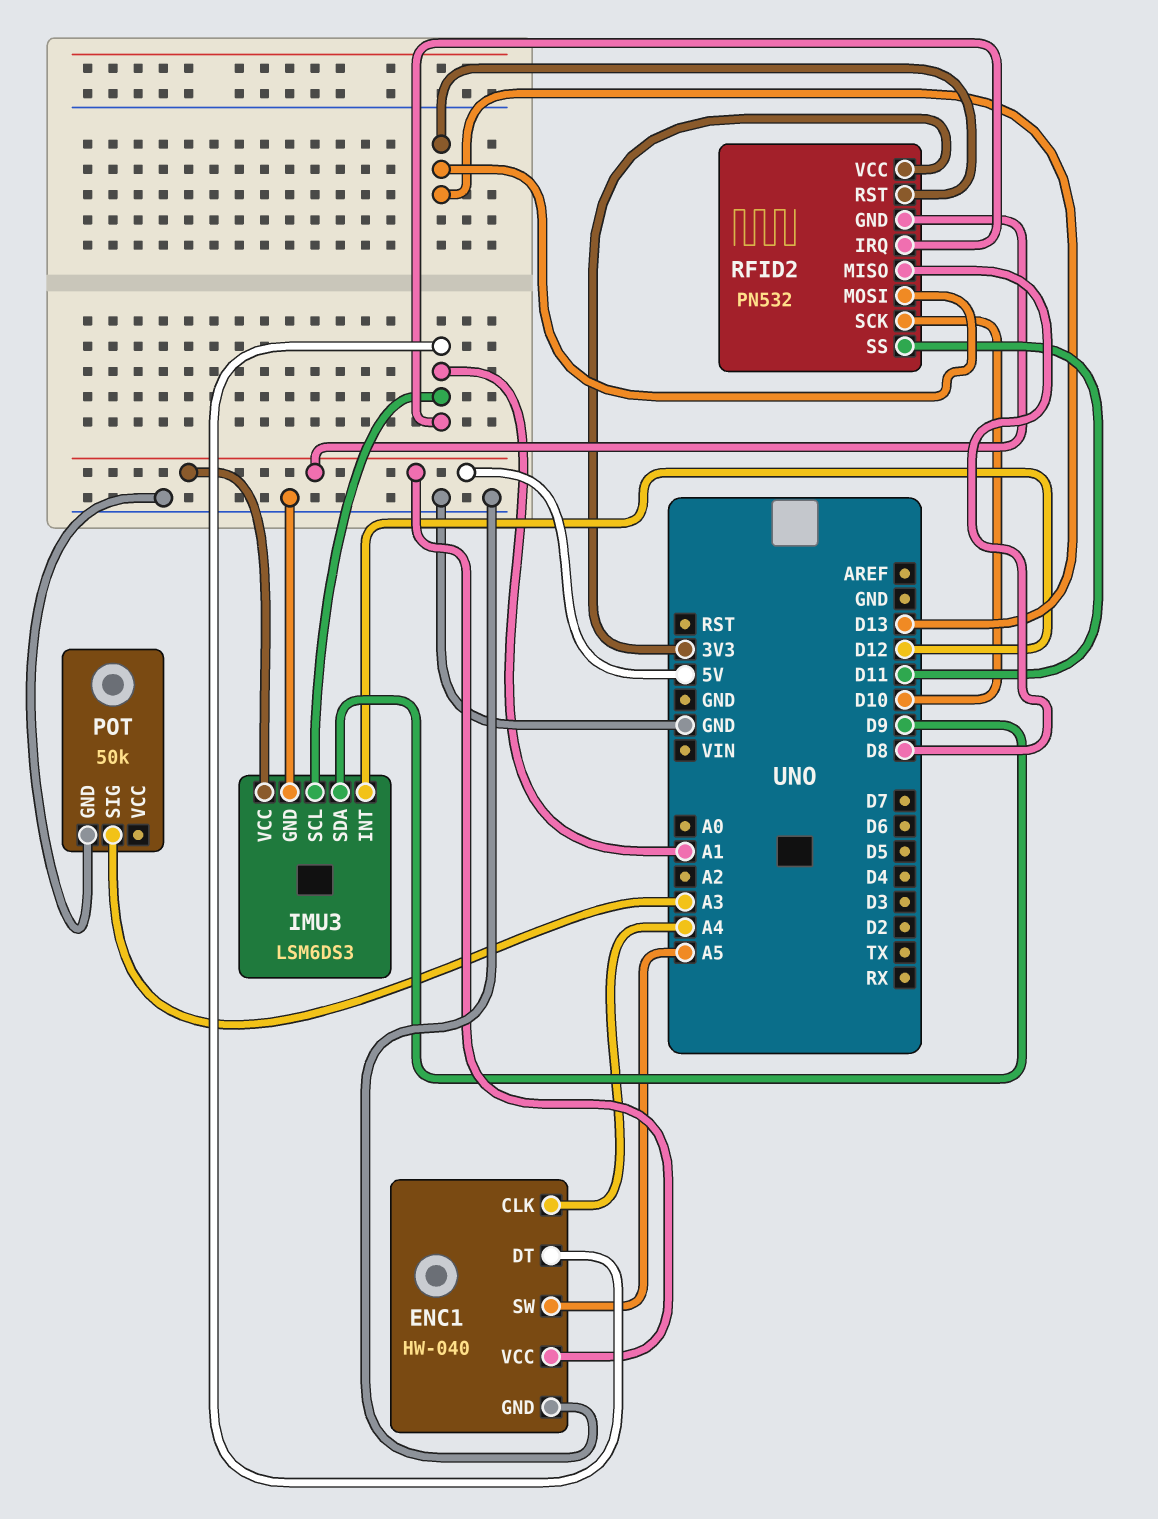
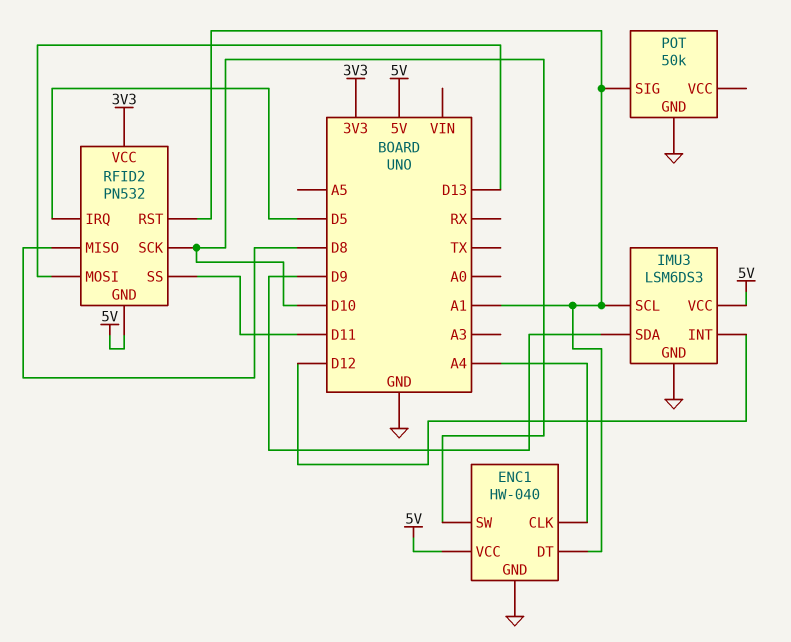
ENC1 pin SW: A5 -> D10
POT pin SIG: A3 -> A1
RFID2 pin IRQ: A1 -> D5
RFID2 pin RST: D13 -> A1

